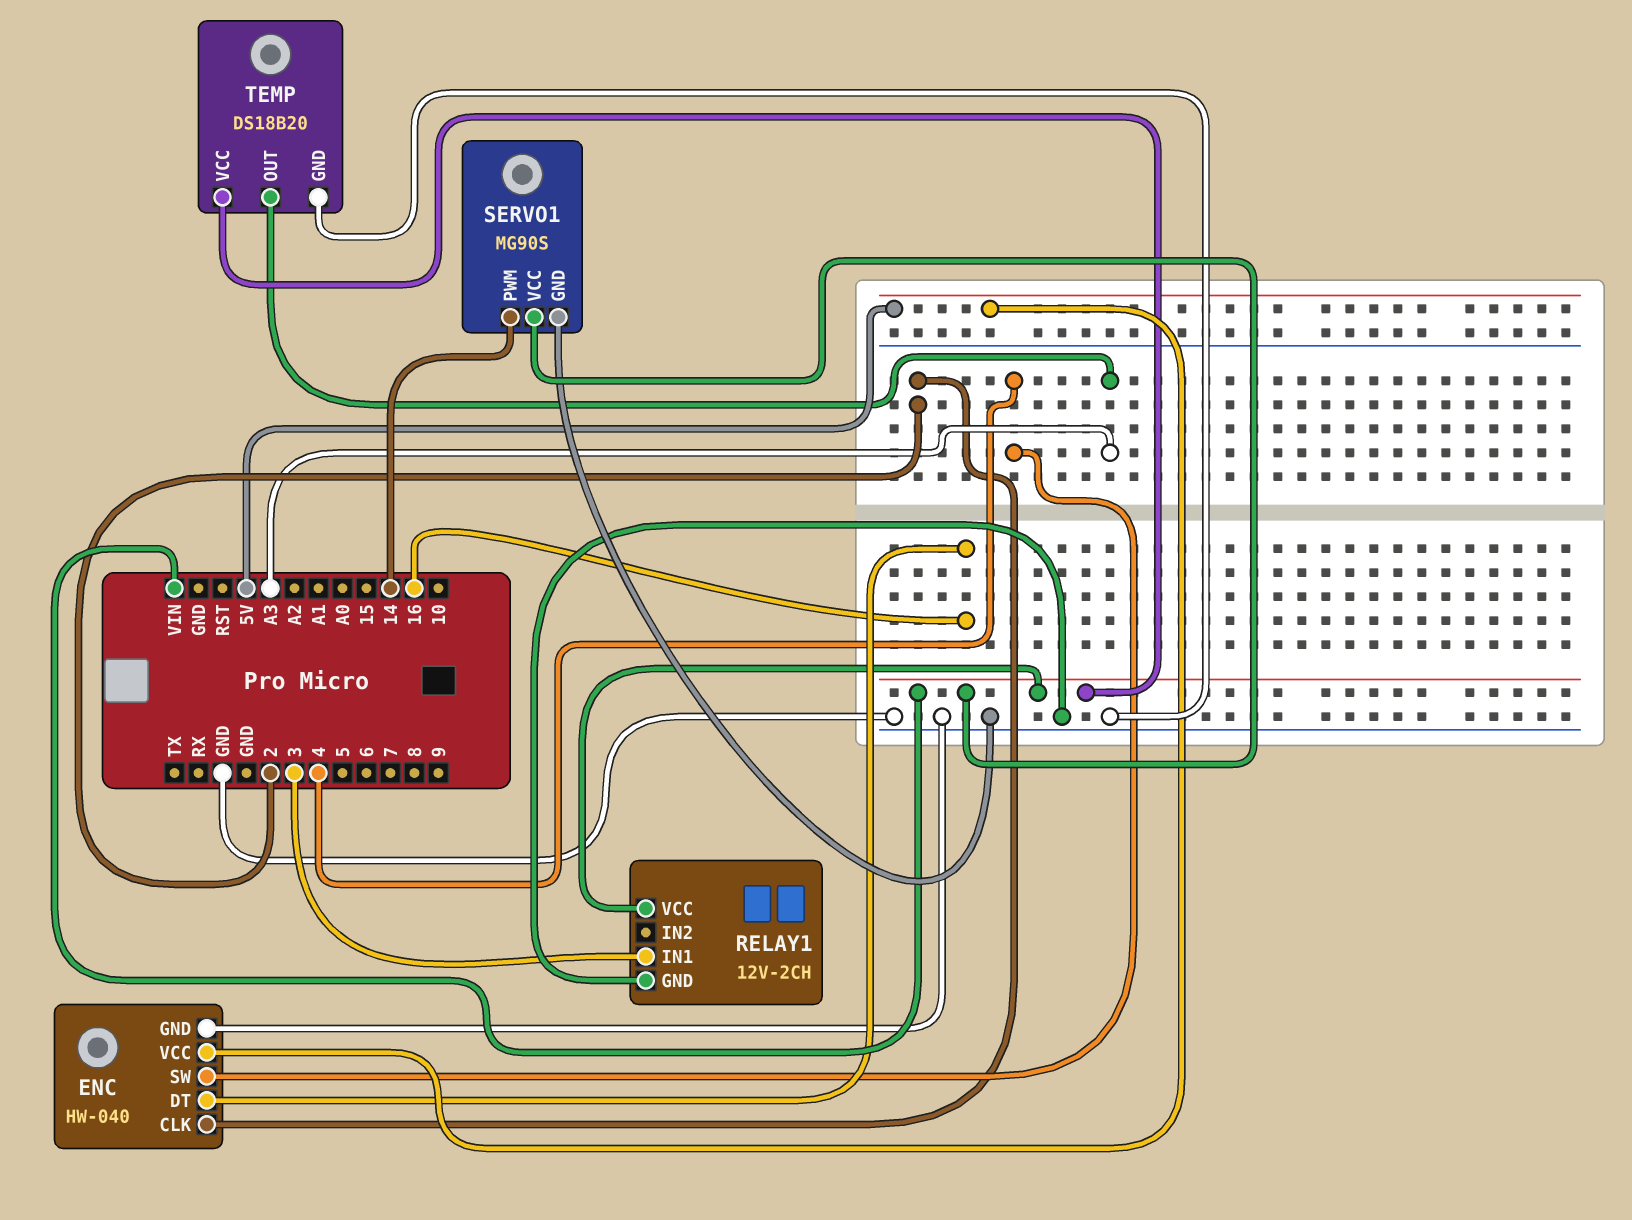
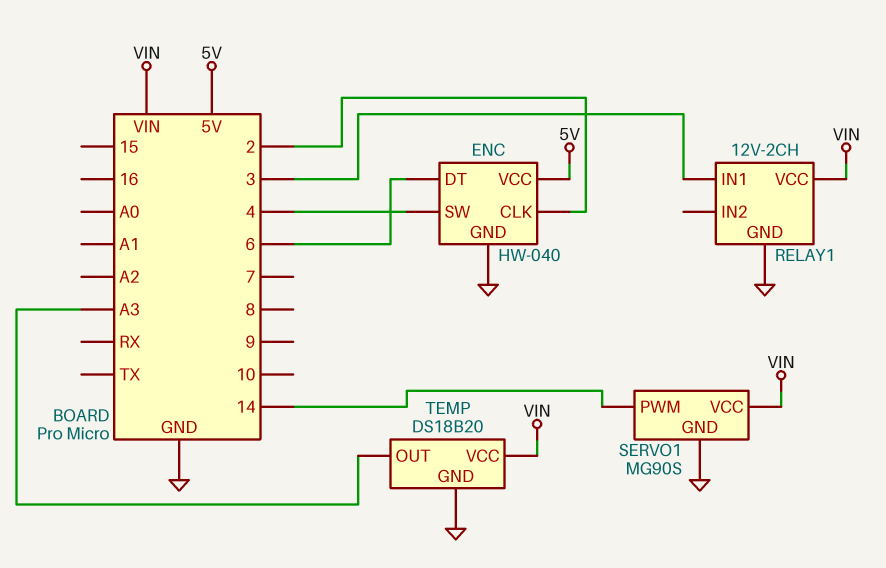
ENC pin DT: 16 -> 6

